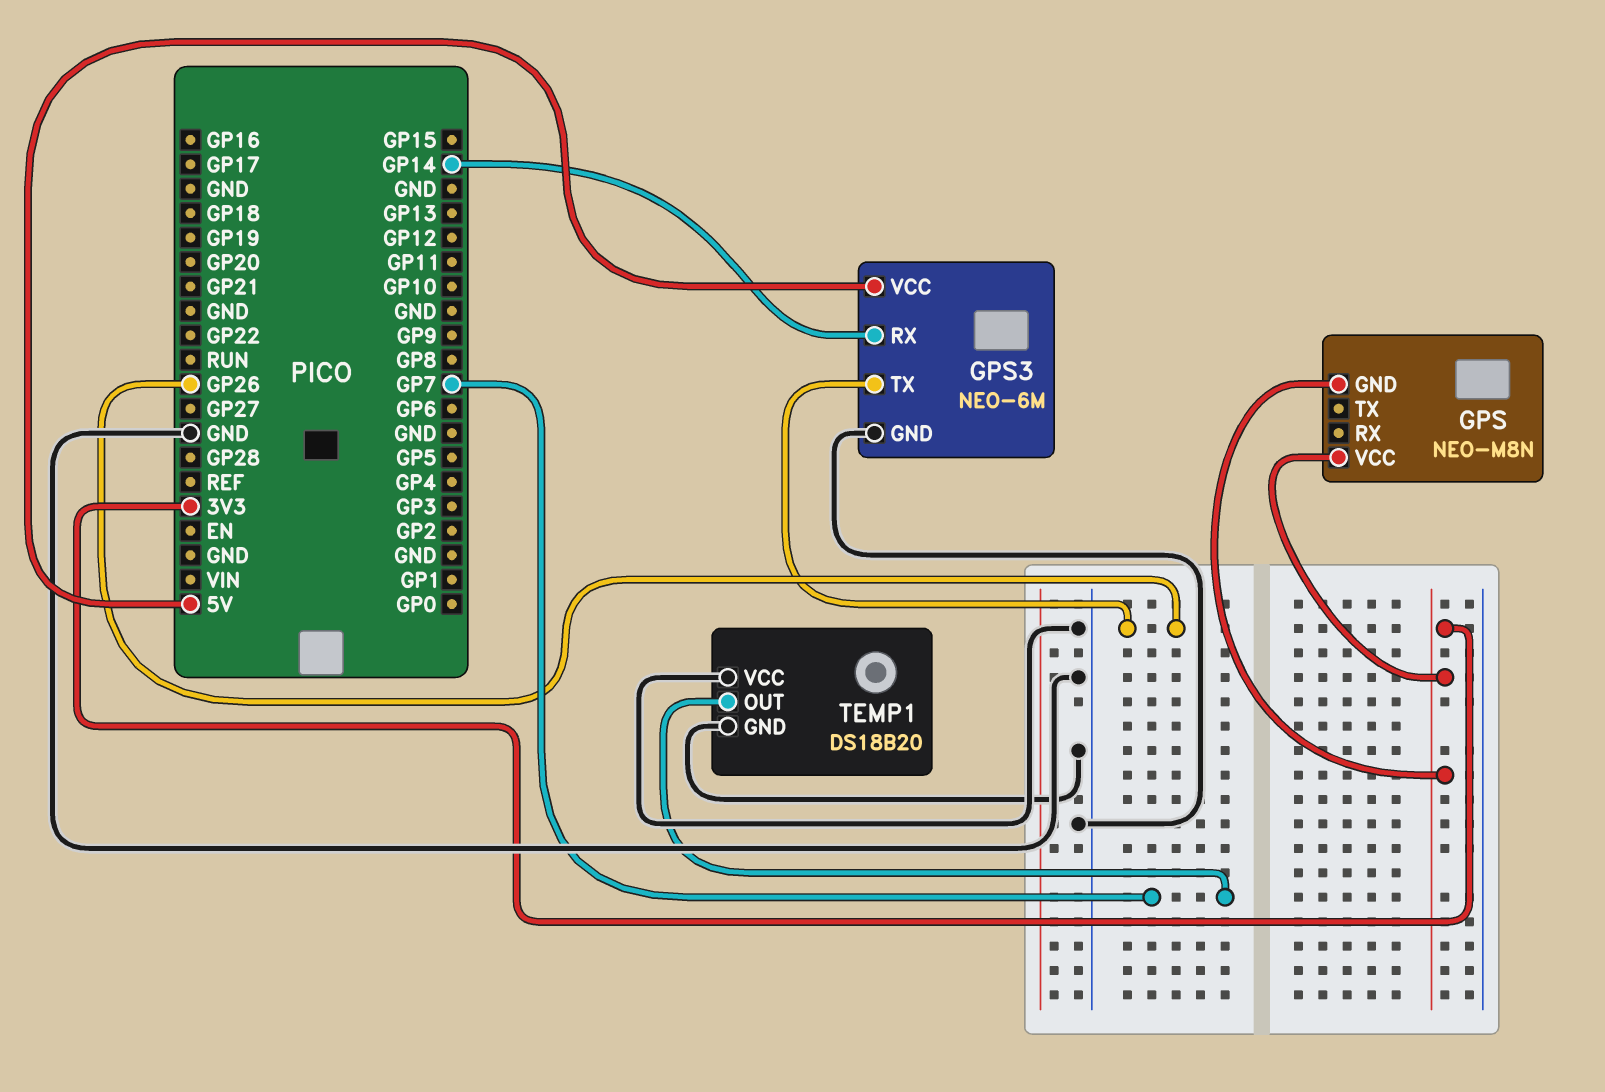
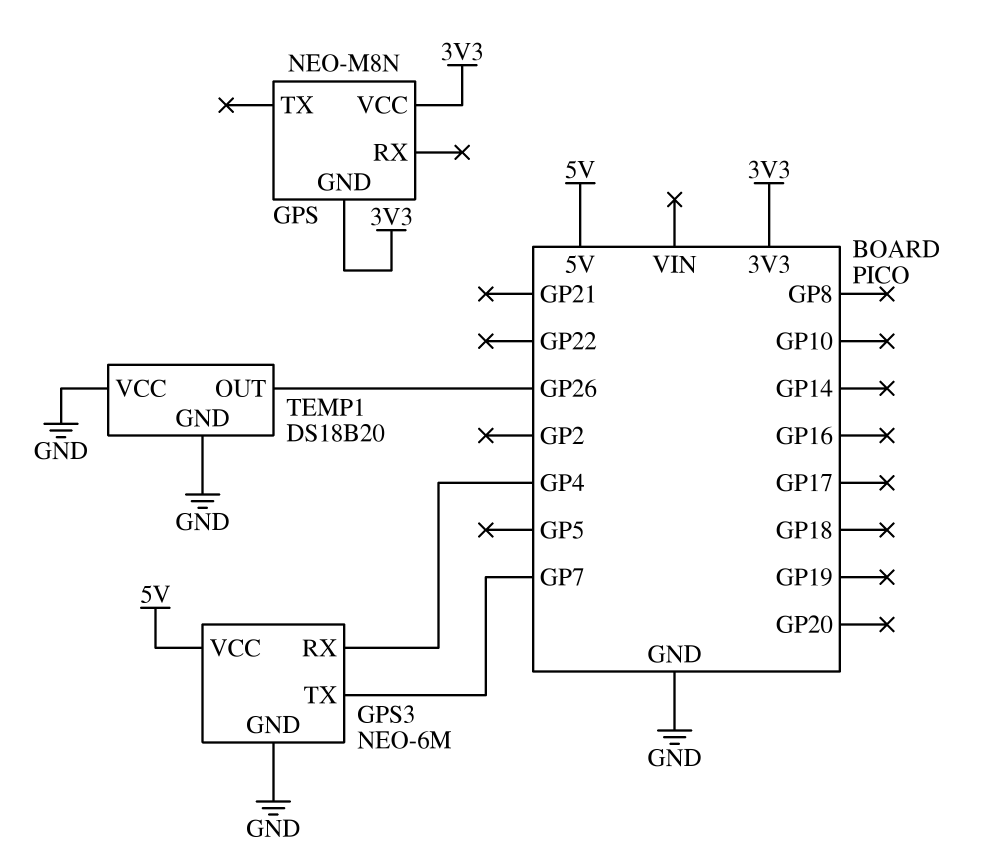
GPS3 pin RX: GP14 -> GP4
GPS3 pin TX: GP26 -> GP7
TEMP1 pin OUT: GP7 -> GP26

